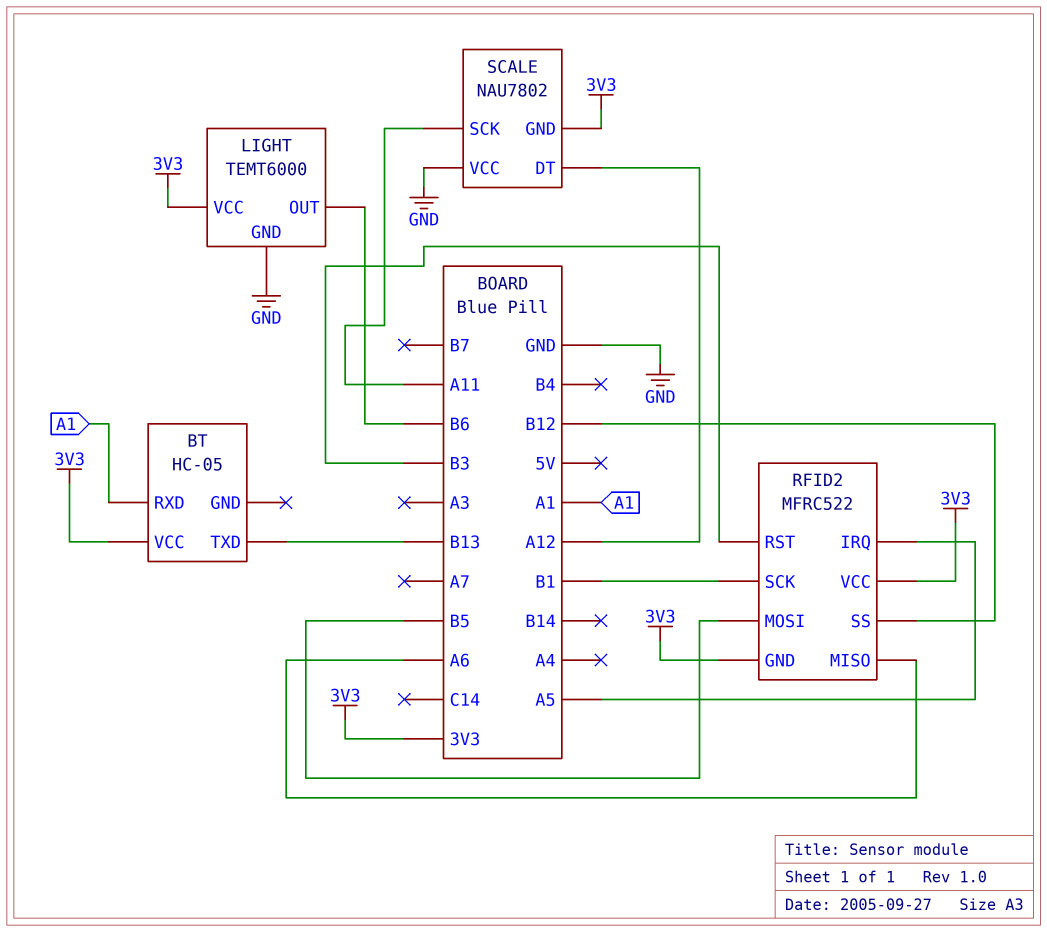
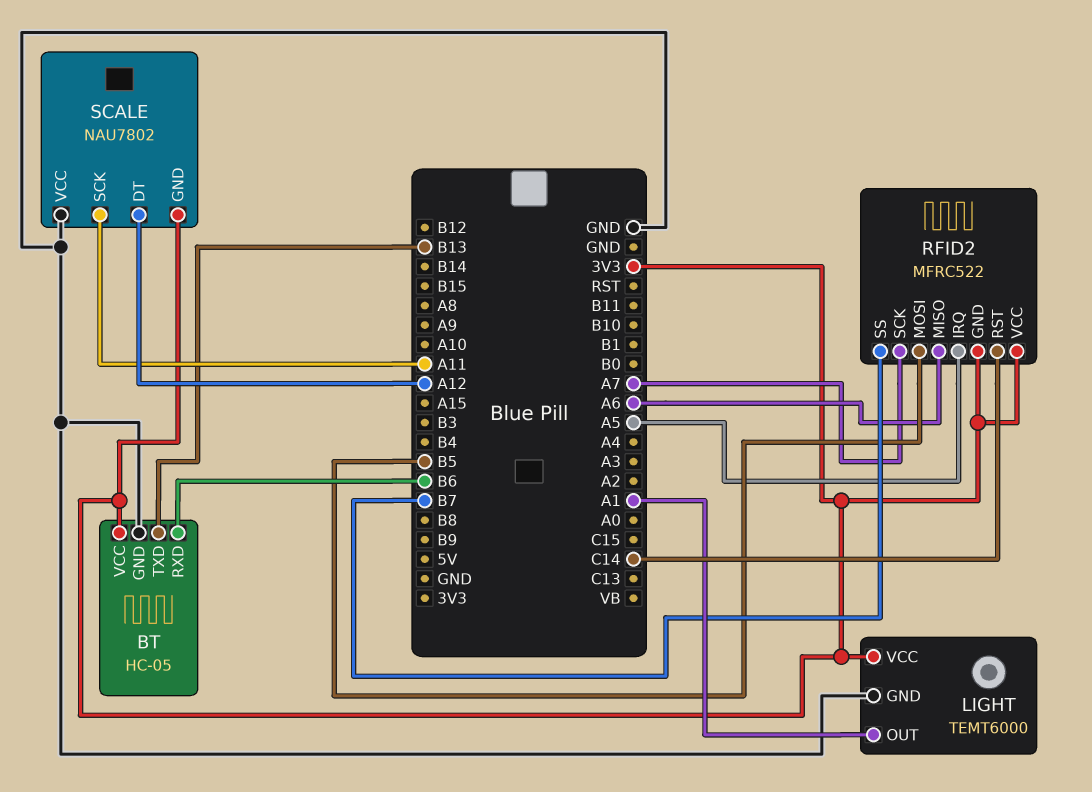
BT pin GND: none -> GND
BT pin RXD: A1 -> B6
LIGHT pin OUT: B6 -> A1
RFID2 pin RST: B3 -> C14
RFID2 pin SCK: B1 -> A7
RFID2 pin SS: B12 -> B7

